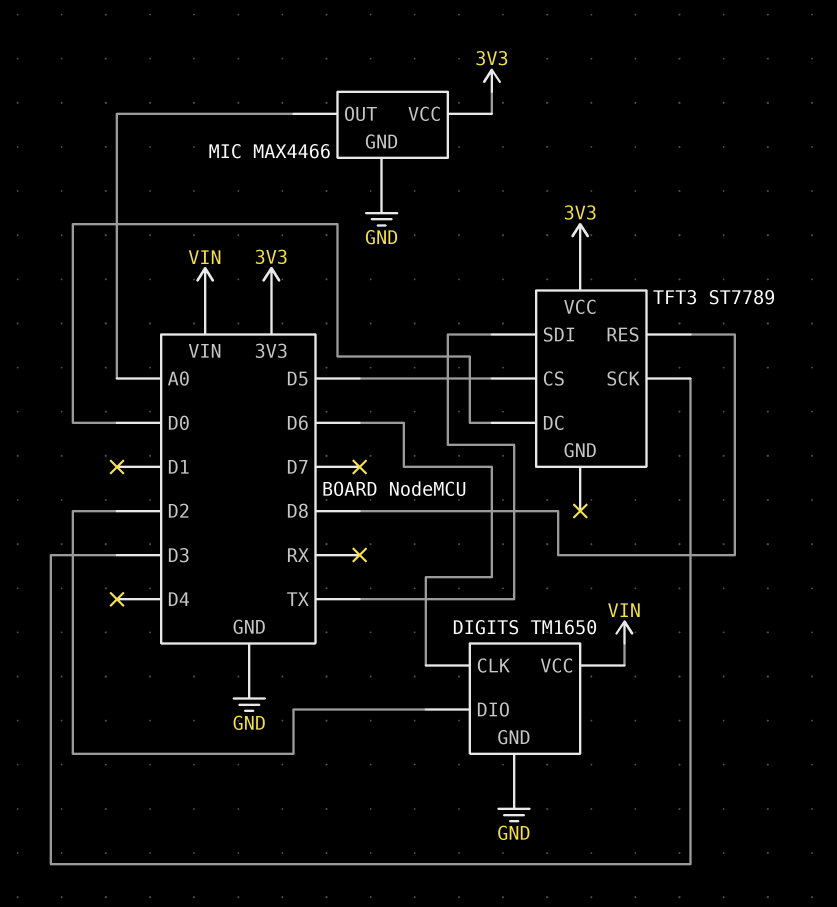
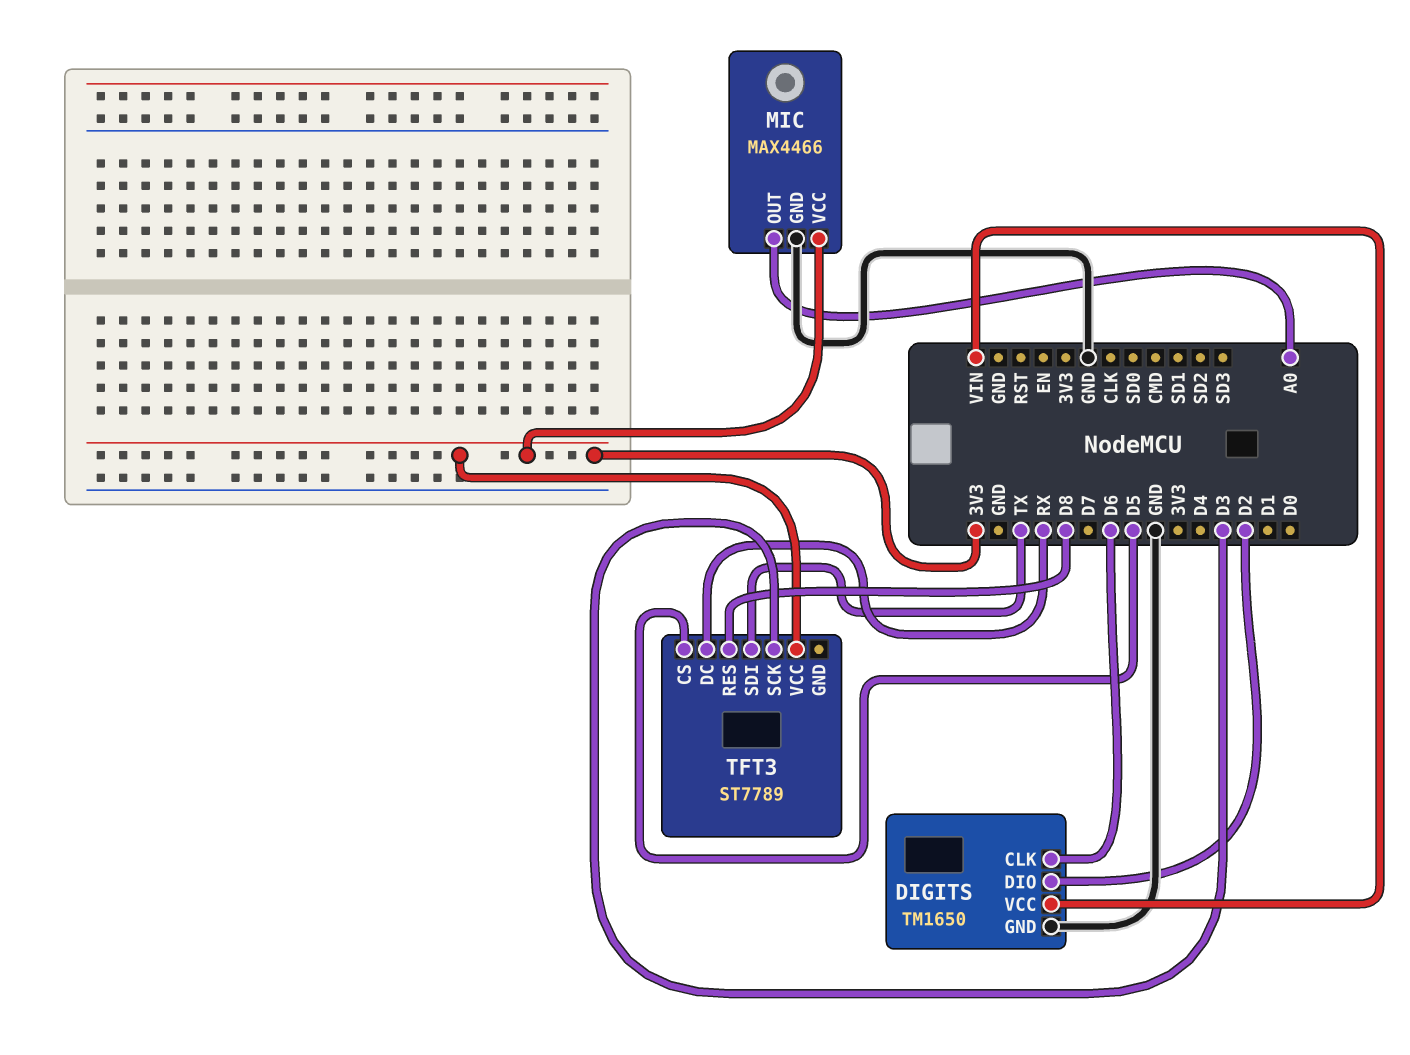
TFT3 pin DC: D0 -> RX

